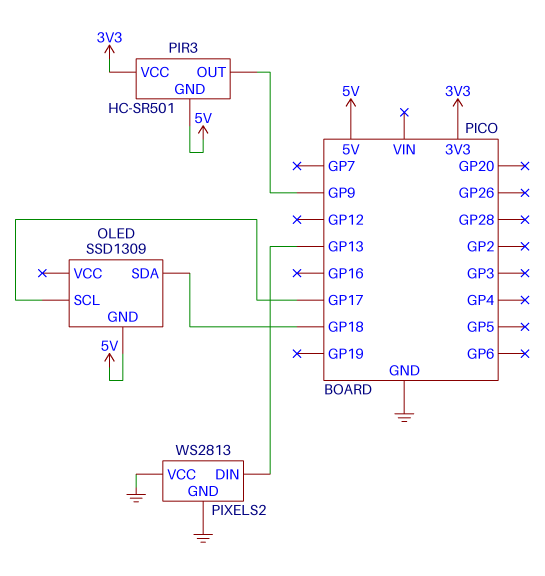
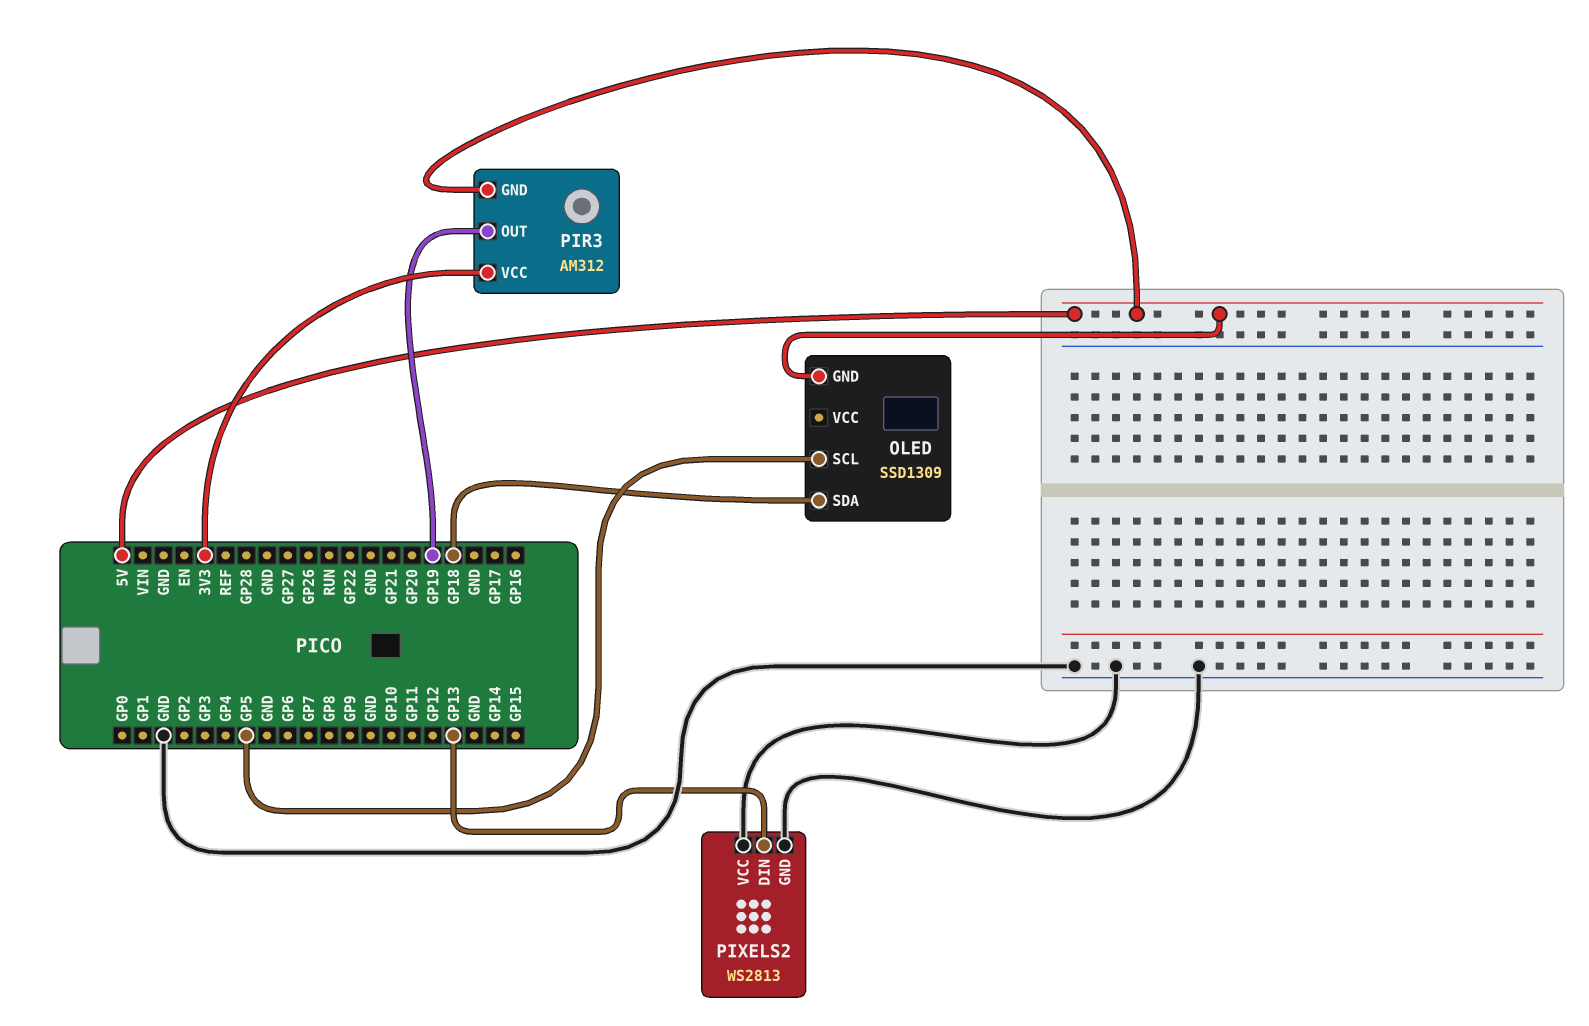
OLED pin SCL: GP17 -> GP5
PIR3: HC-SR501 -> AM312
PIR3 pin OUT: GP9 -> GP19

